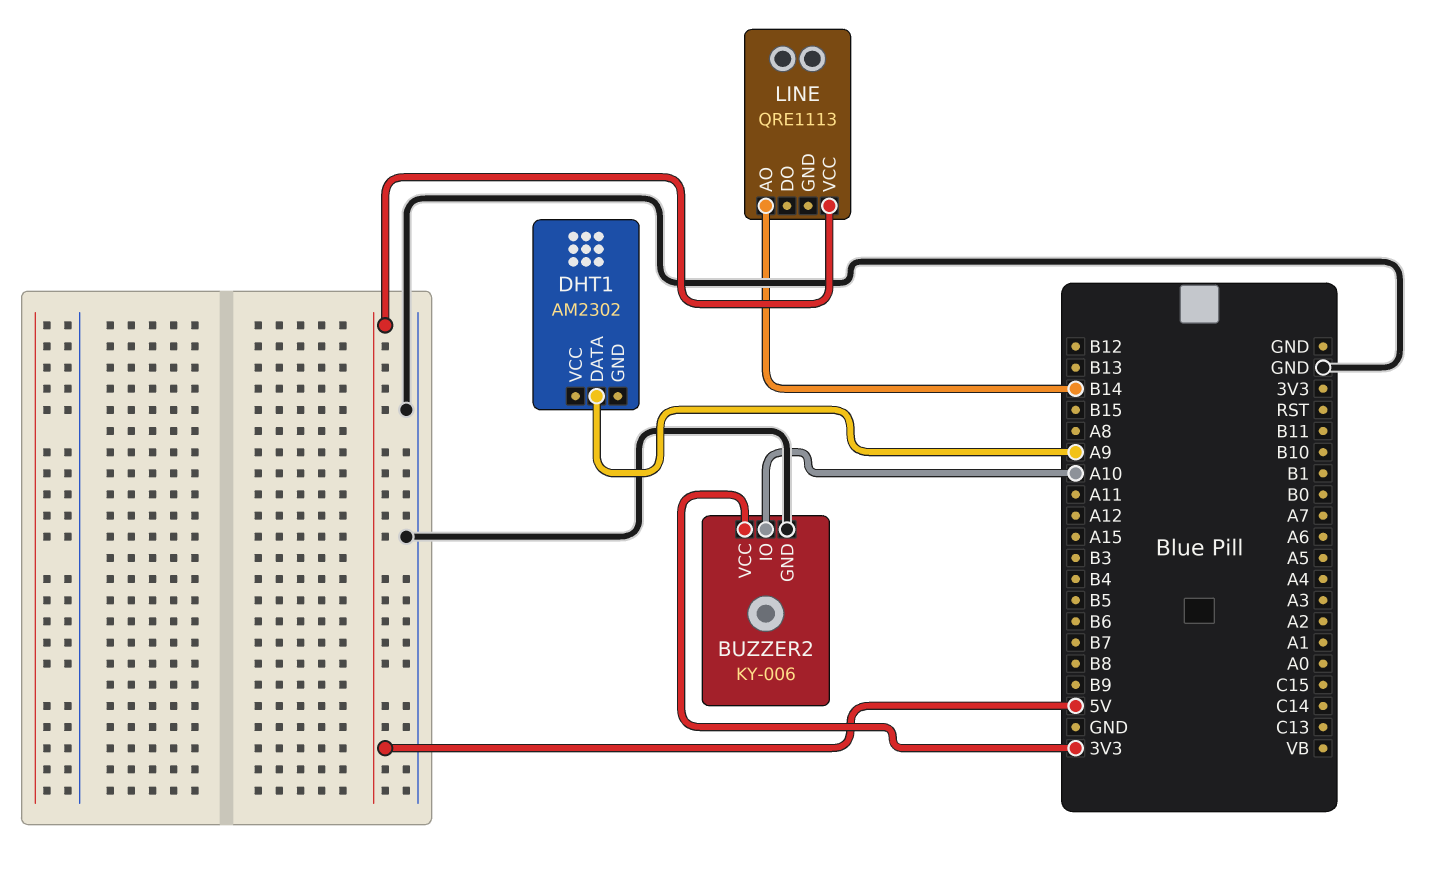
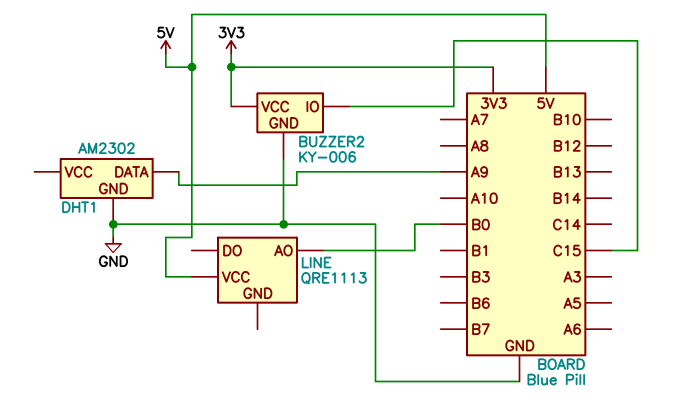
BUZZER2 pin IO: A10 -> C15
DHT1 pin GND: none -> GND
LINE pin AO: B14 -> B0

